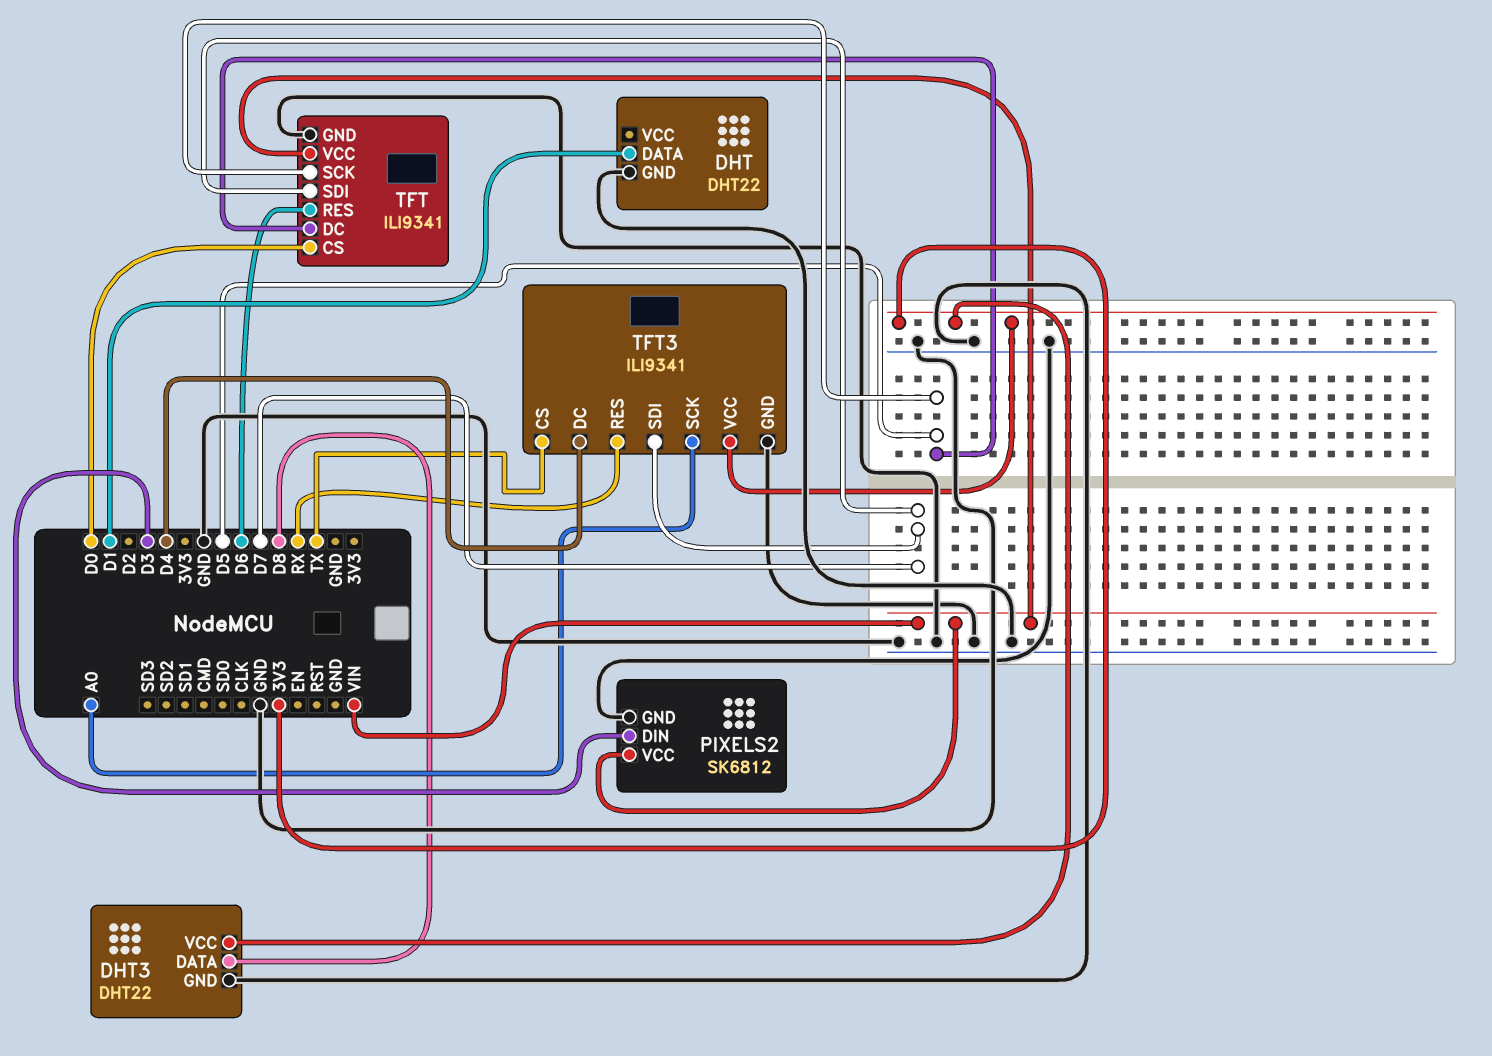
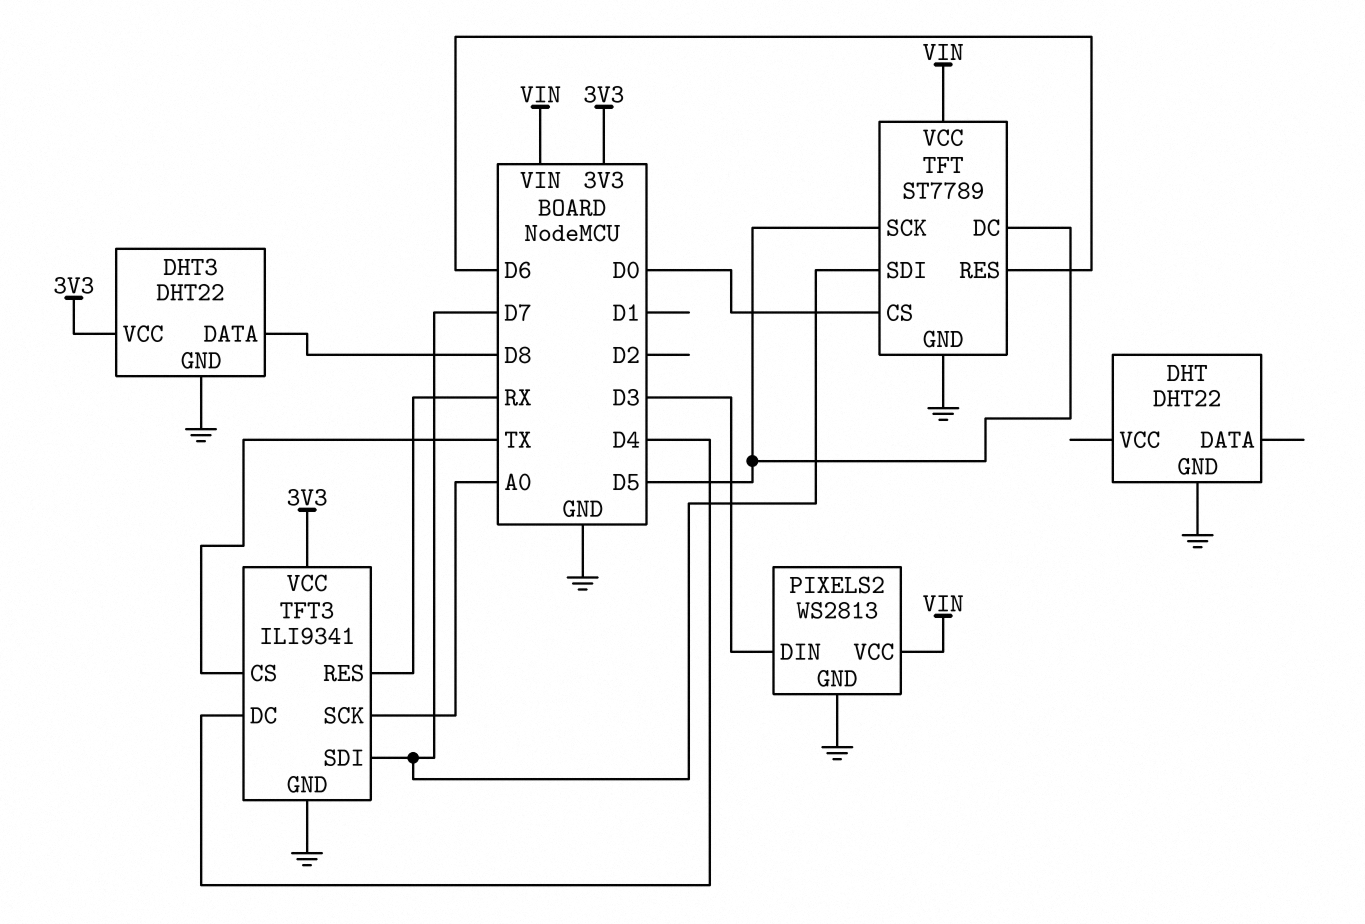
DHT pin DATA: D1 -> none
PIXELS2: SK6812 -> WS2813
TFT: ILI9341 -> ST7789

